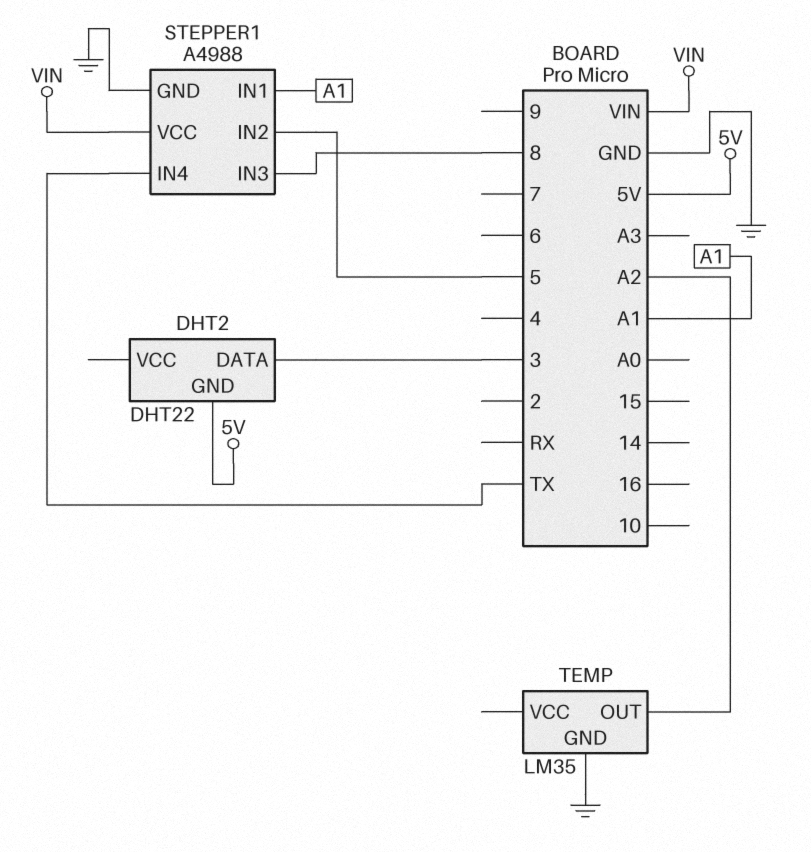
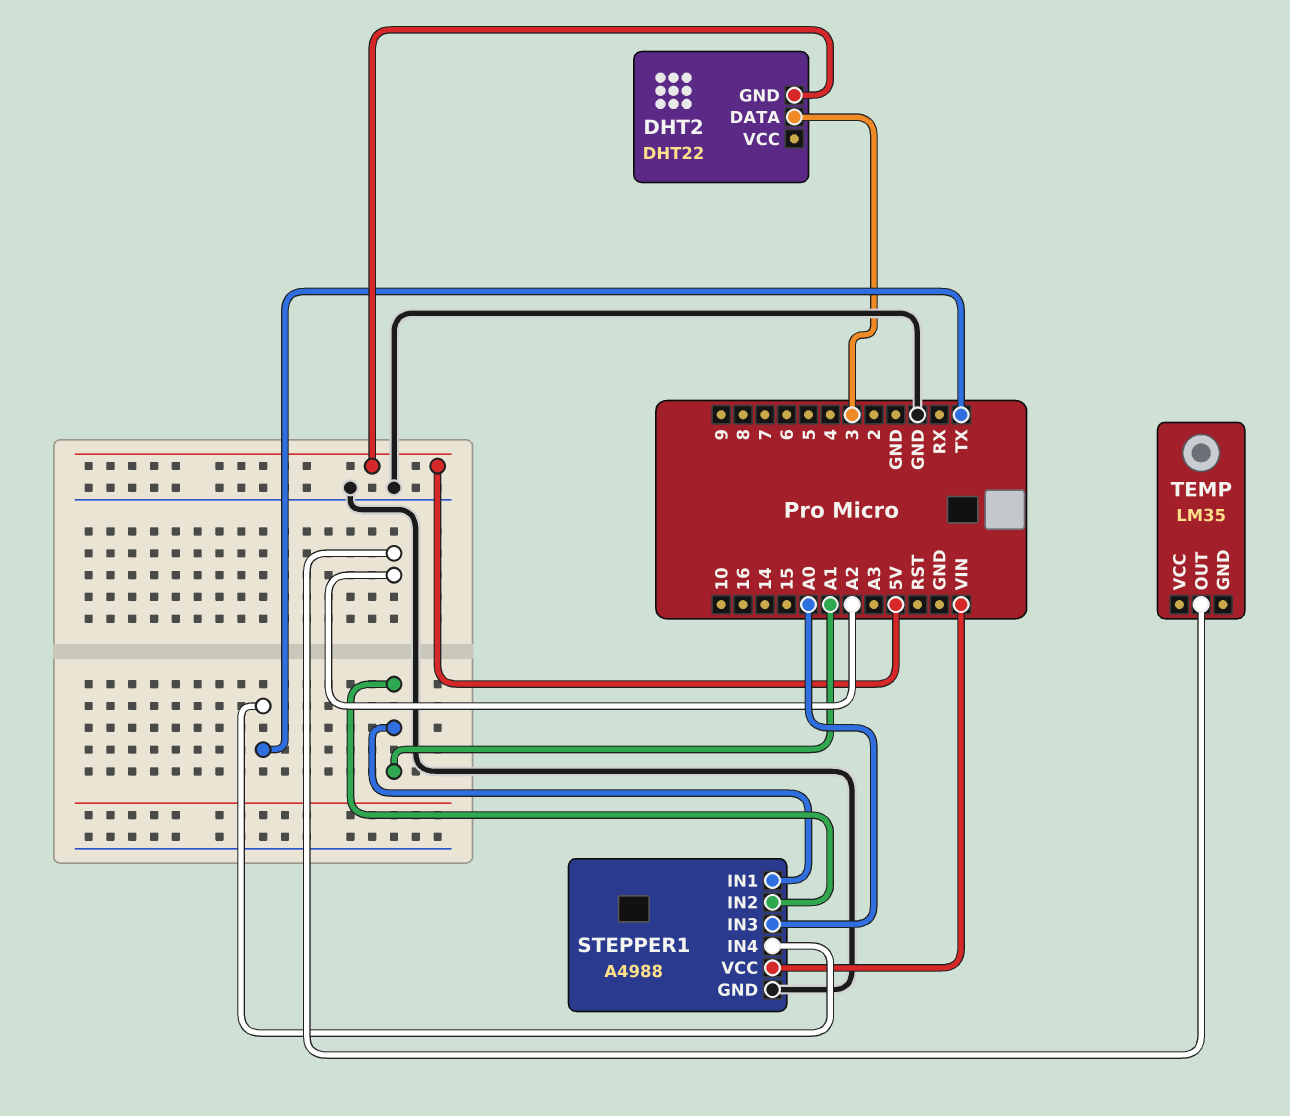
STEPPER1 pin IN2: 5 -> A1
STEPPER1 pin IN3: 8 -> A0
TEMP pin GND: GND -> none

